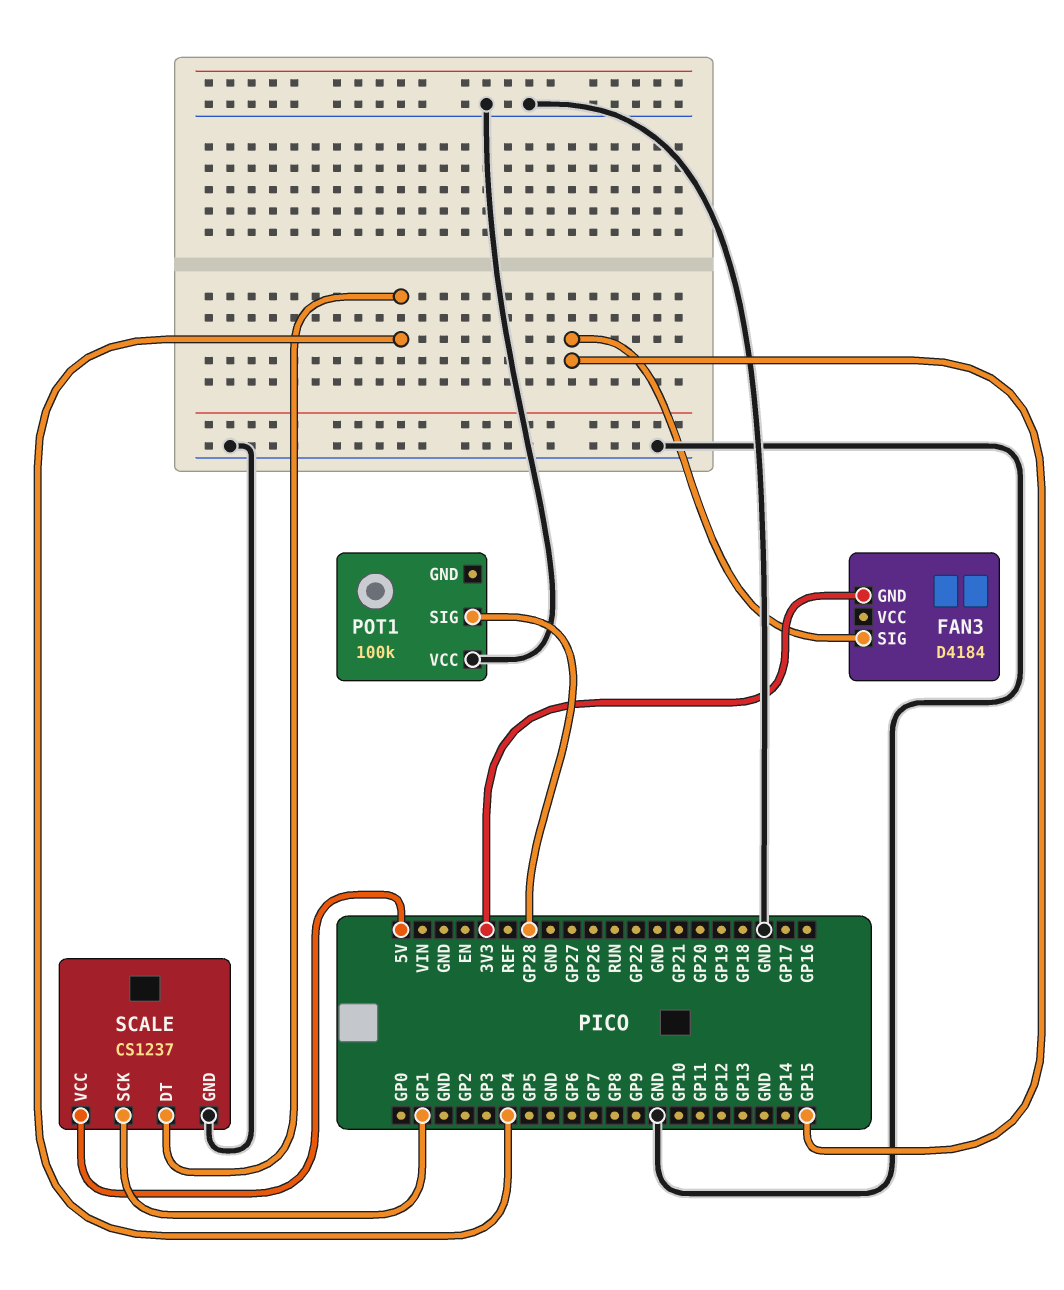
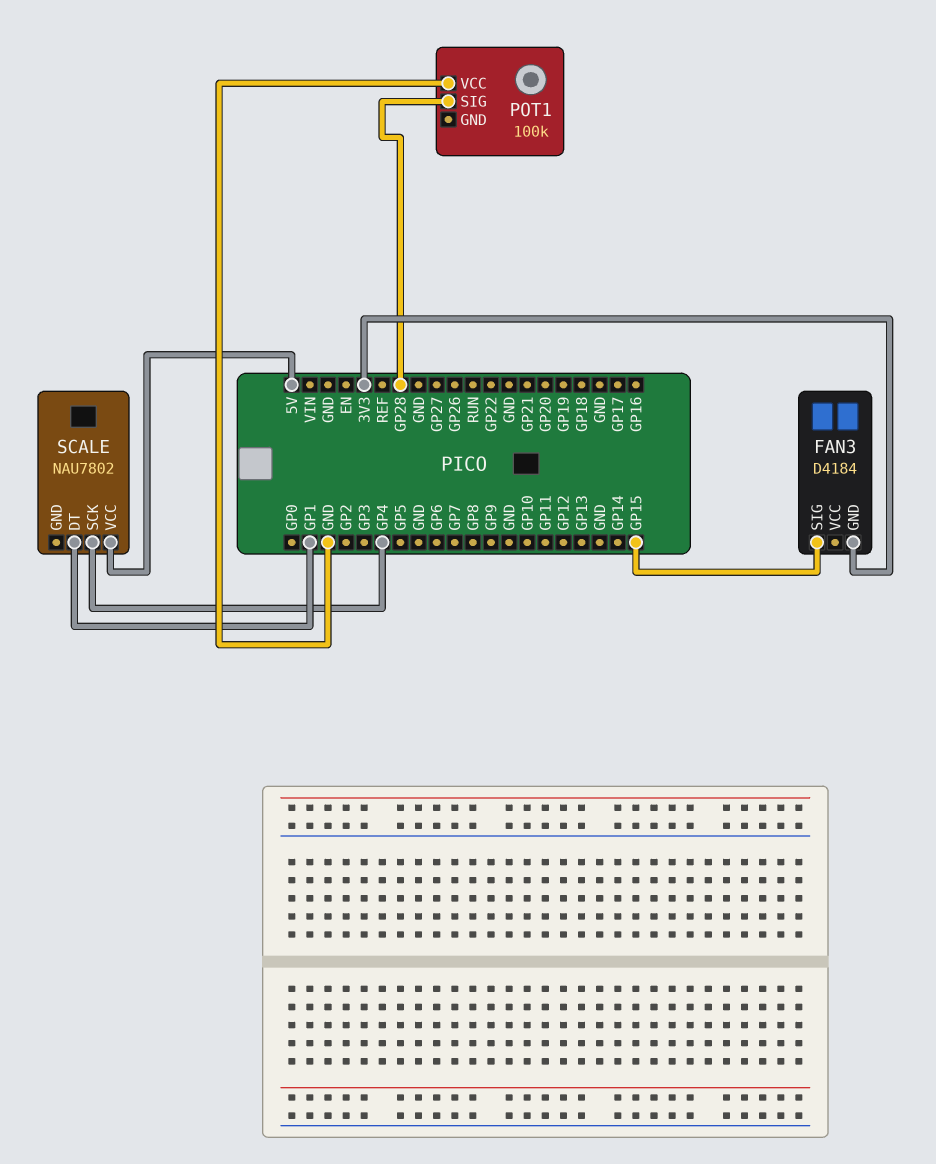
SCALE: CS1237 -> NAU7802
SCALE pin DT: GP4 -> GP1
SCALE pin GND: GND -> none
SCALE pin SCK: GP1 -> GP4

